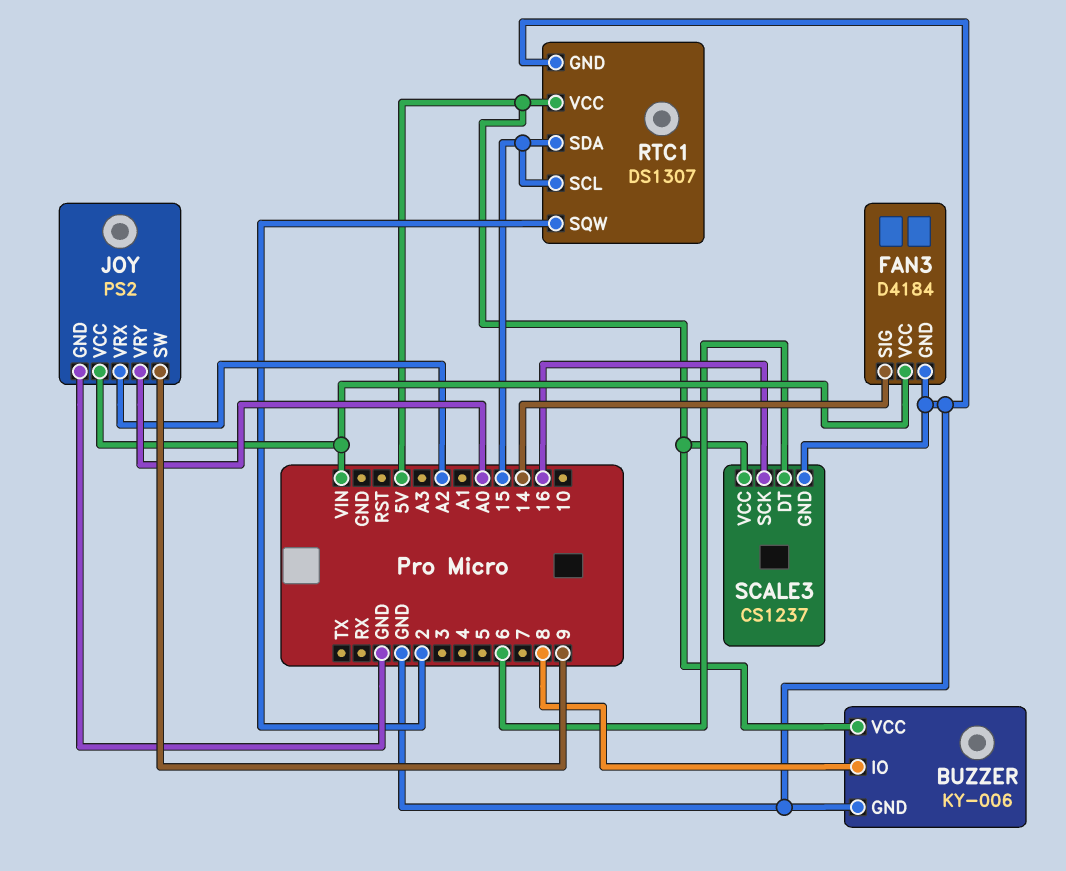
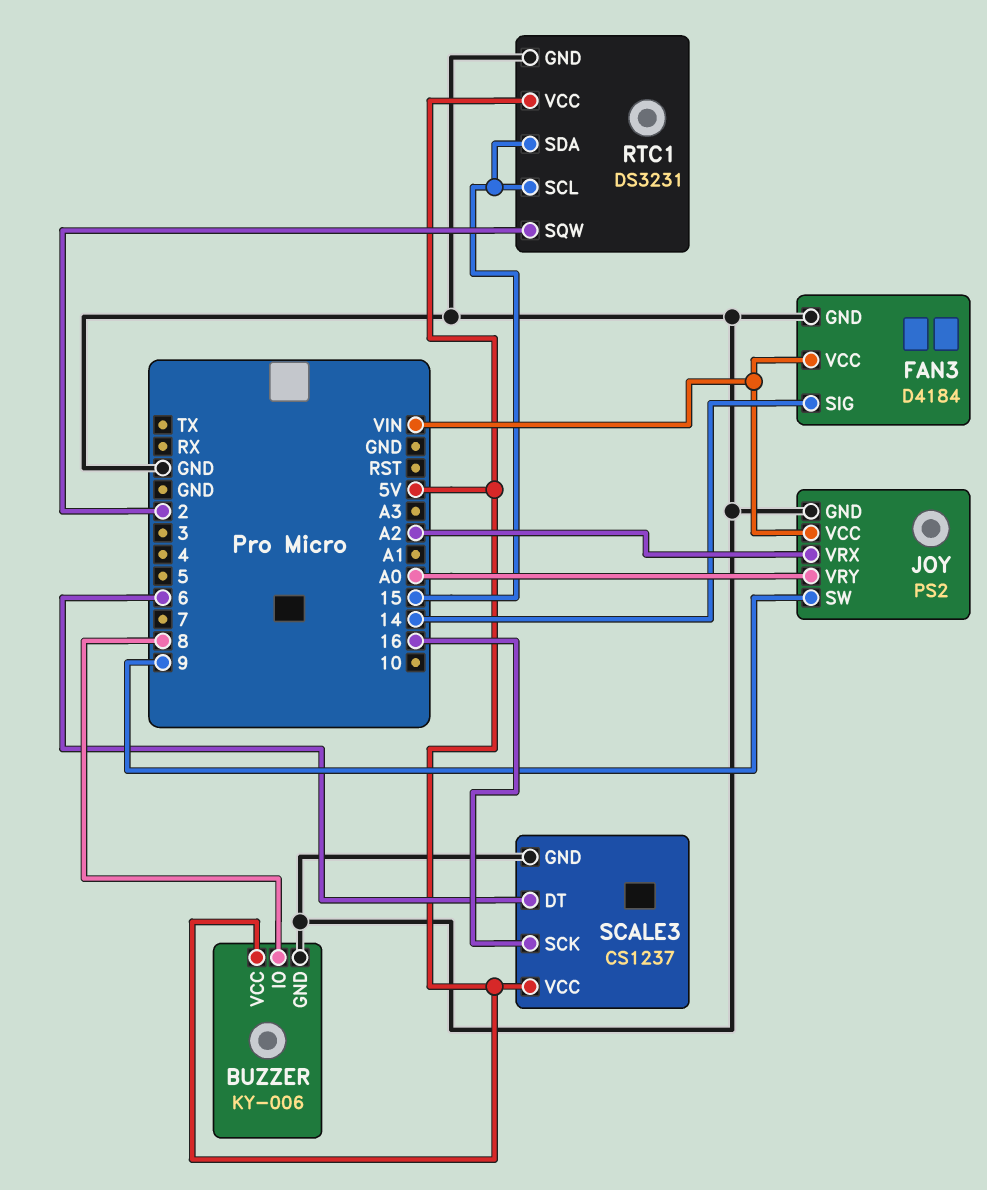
RTC1: DS1307 -> DS3231

